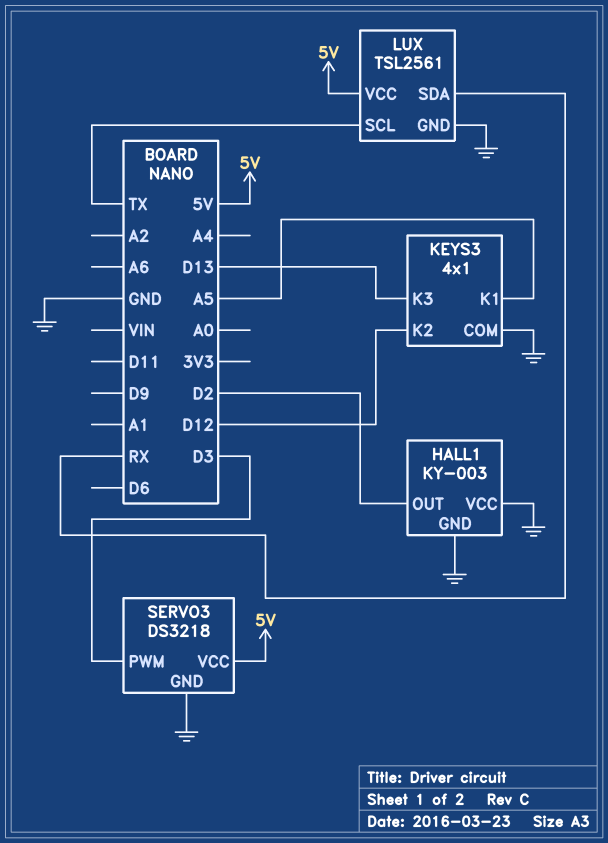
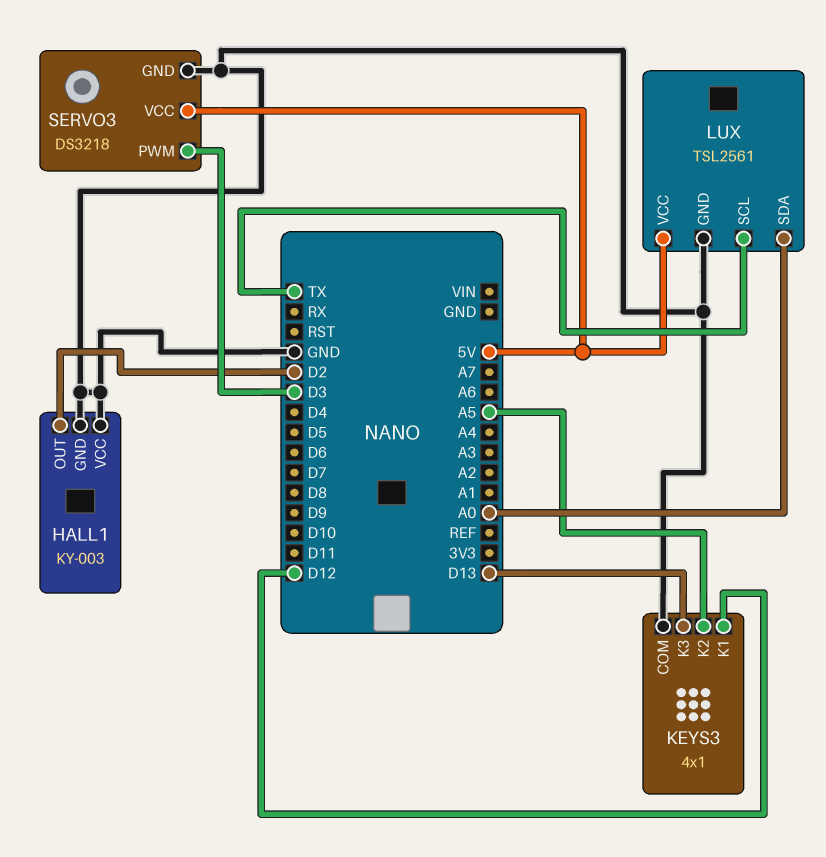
KEYS3 pin K1: A5 -> D12
KEYS3 pin K2: D12 -> A5
LUX pin SDA: RX -> A0

